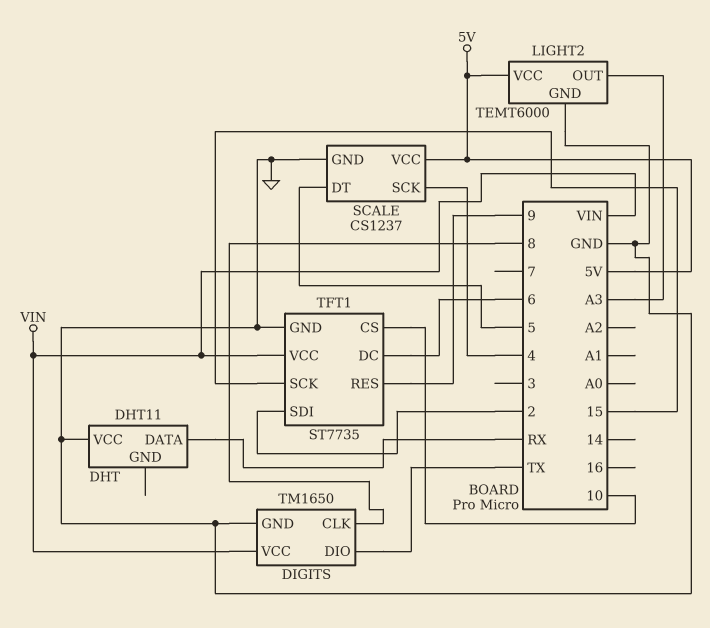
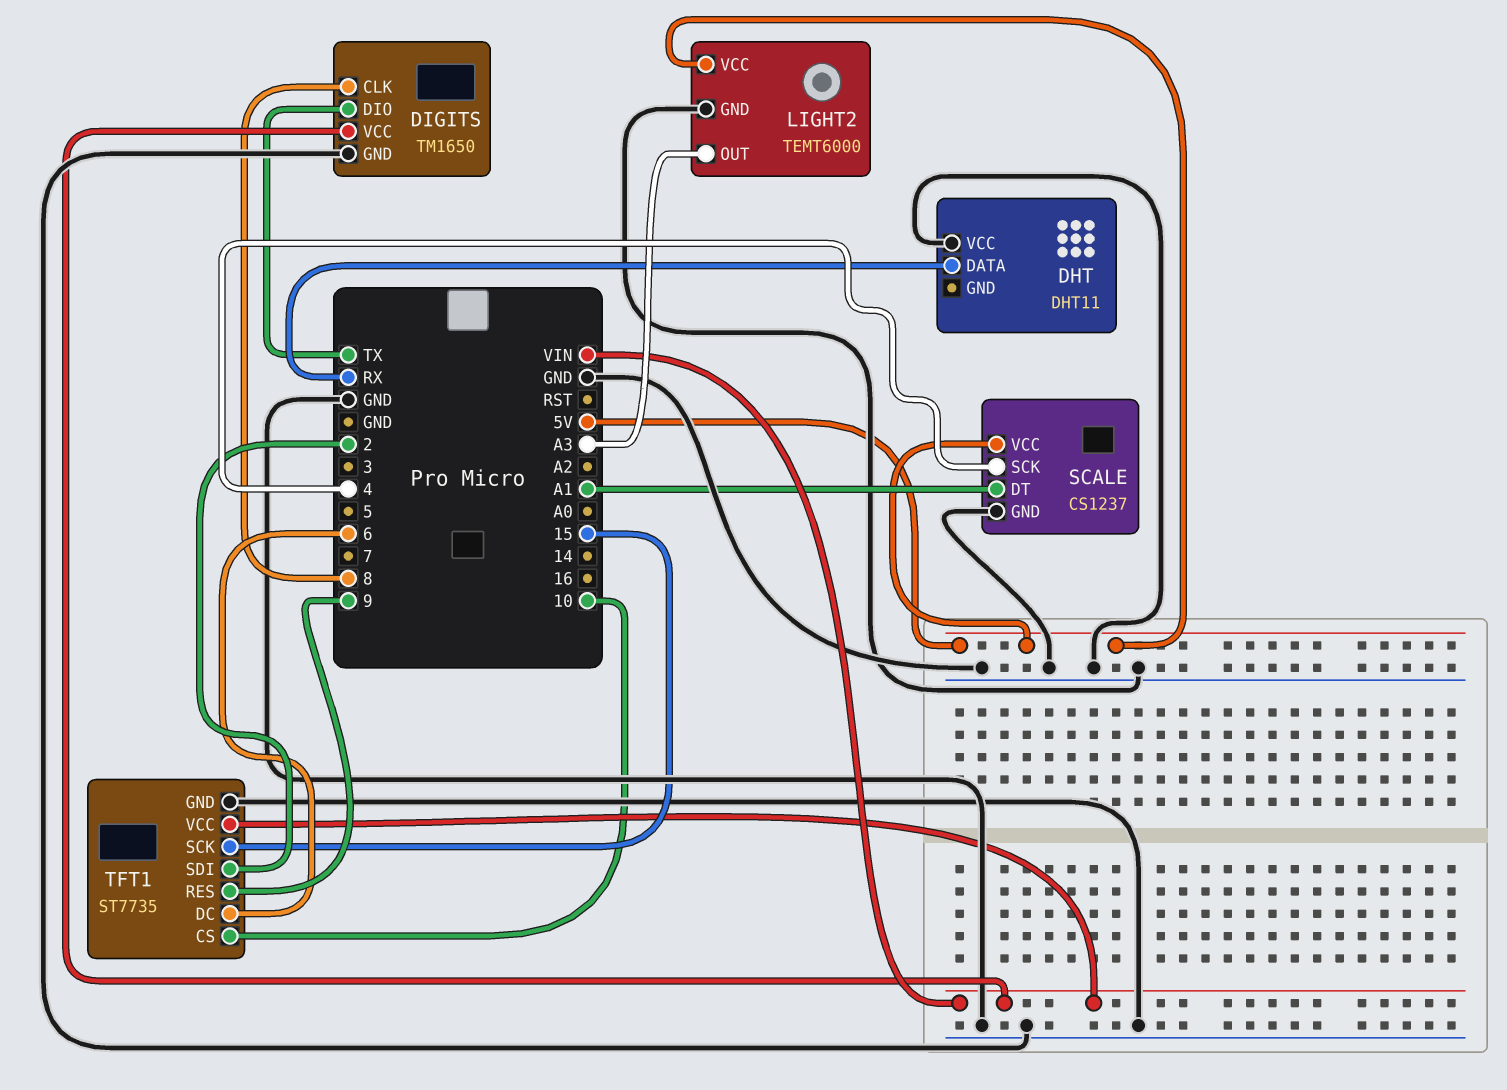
SCALE pin DT: 5 -> A1

